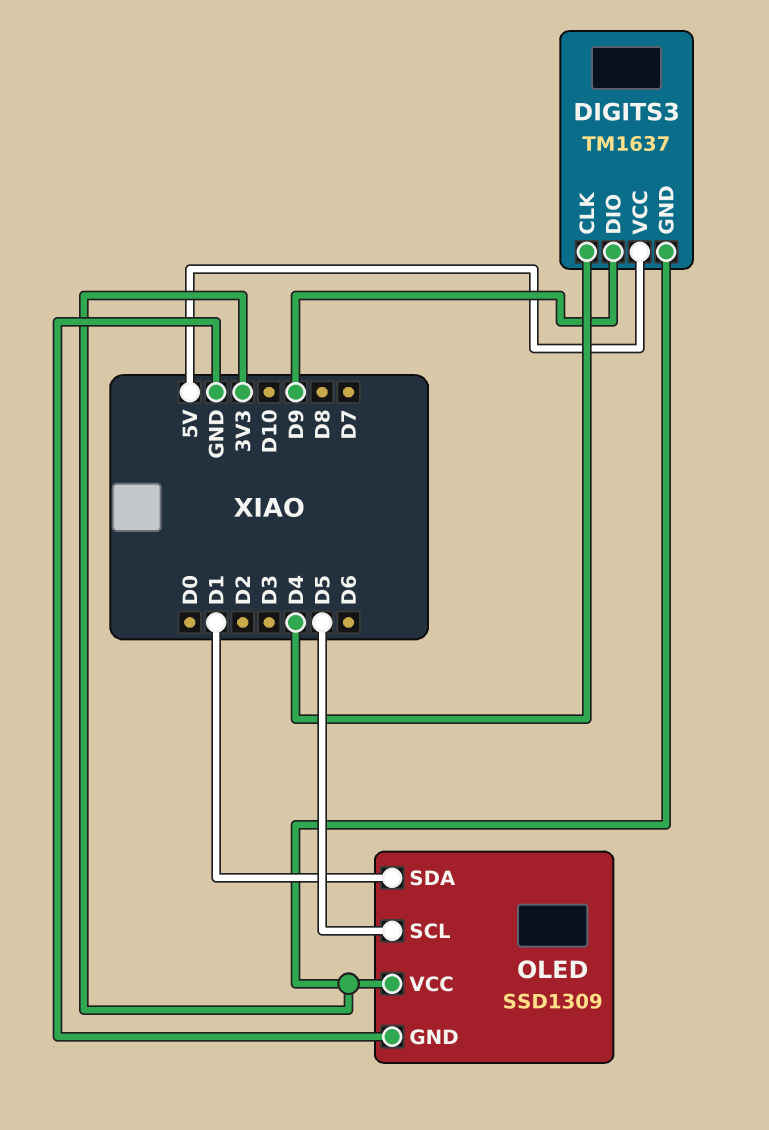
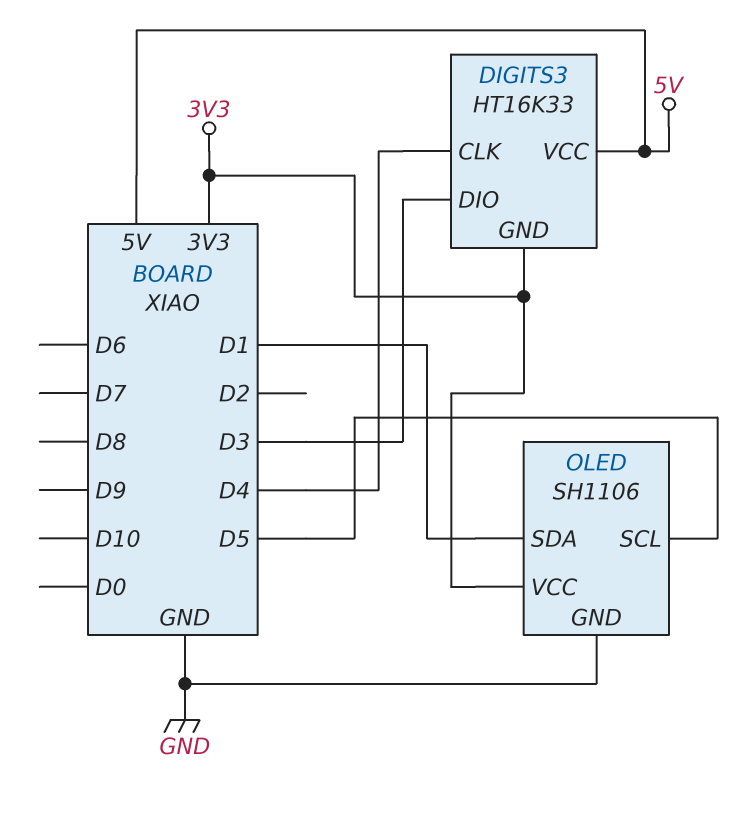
DIGITS3: TM1637 -> HT16K33
DIGITS3 pin DIO: D9 -> D3
OLED: SSD1309 -> SH1106

